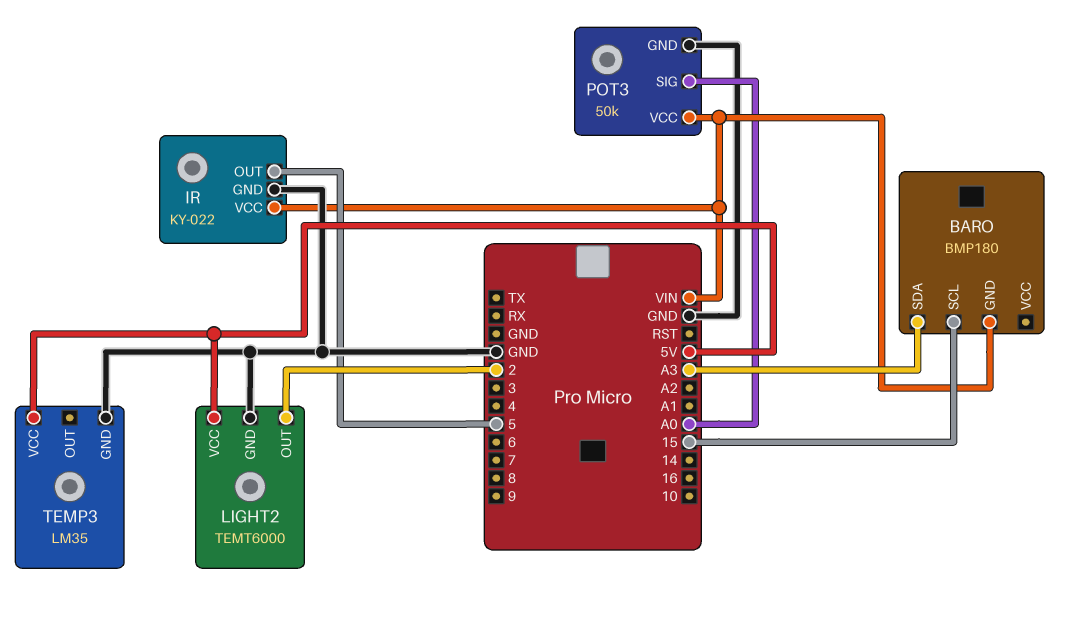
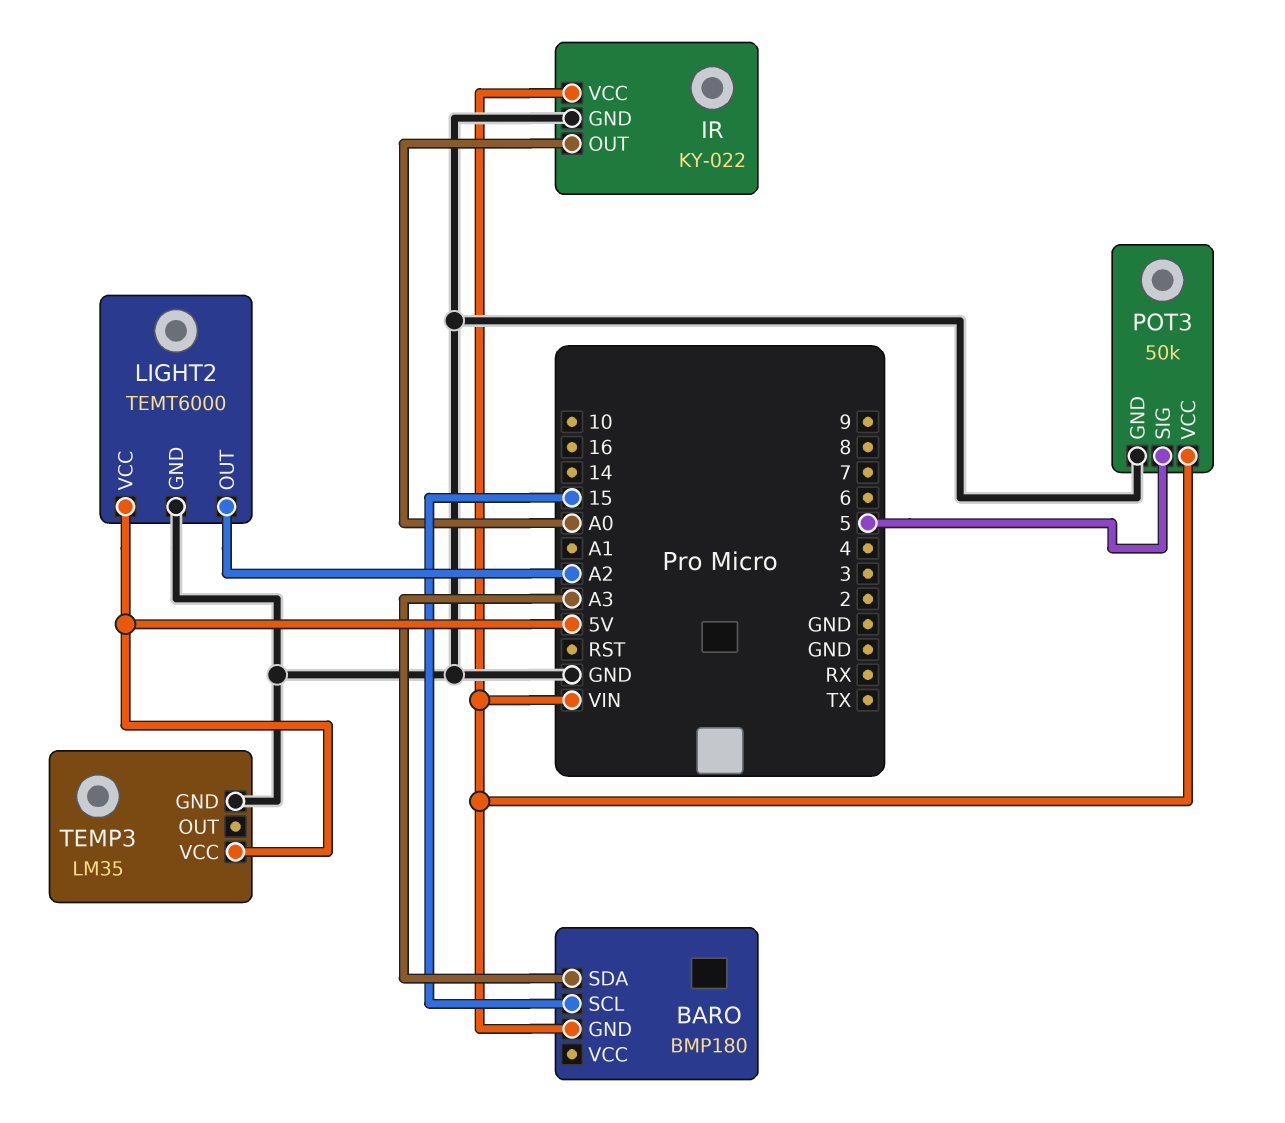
IR pin OUT: 5 -> A0
LIGHT2 pin OUT: 2 -> A2
POT3 pin SIG: A0 -> 5

